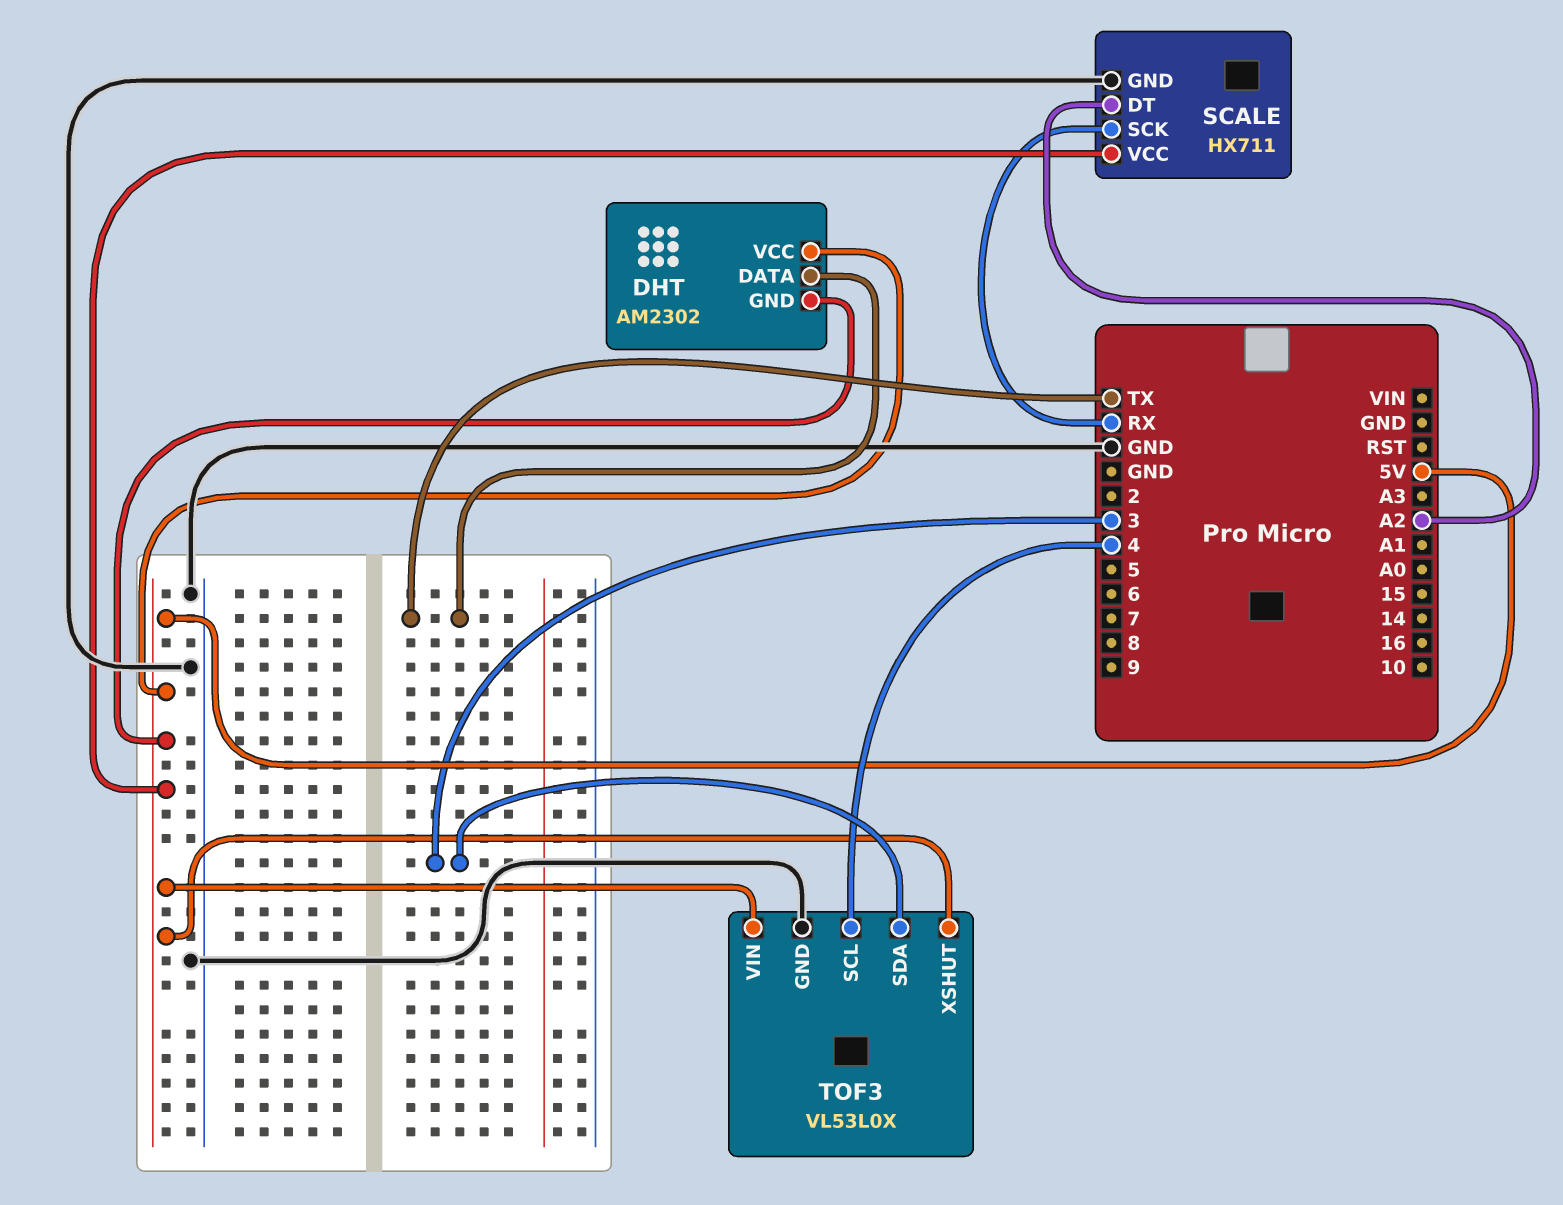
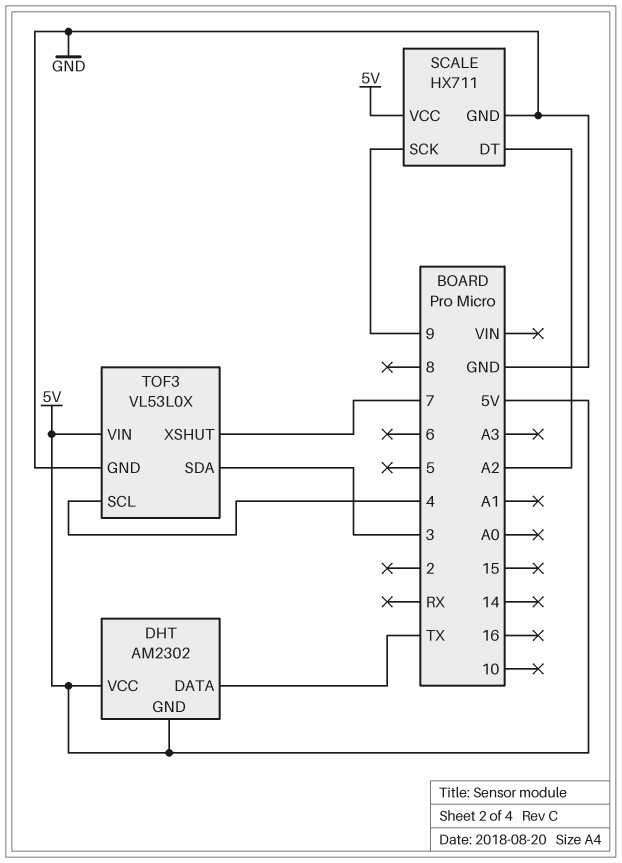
SCALE pin SCK: RX -> 9
TOF3 pin XSHUT: 5V -> 7

